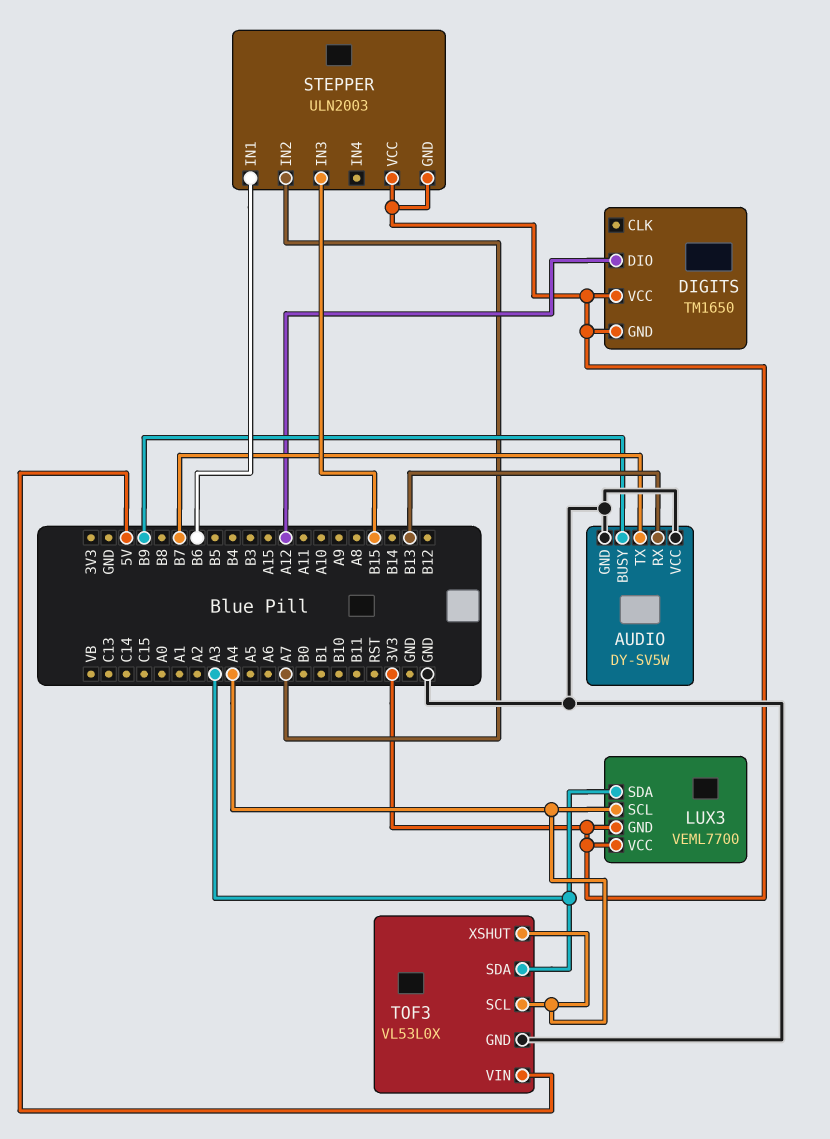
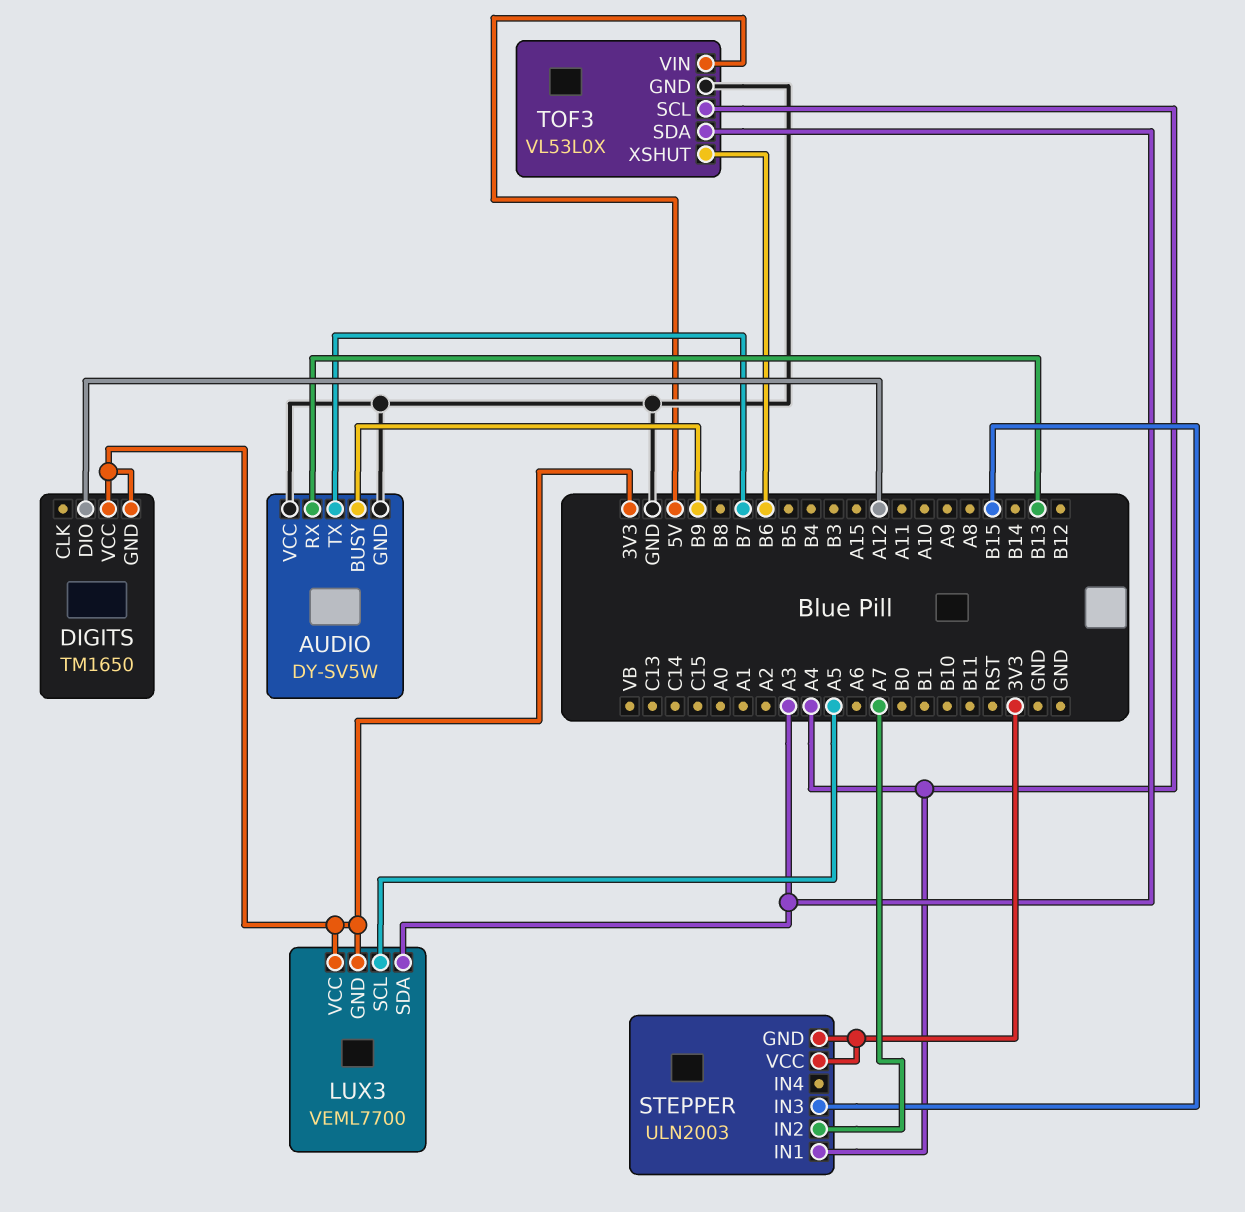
LUX3 pin SCL: A4 -> A5
STEPPER pin IN1: B6 -> A4
TOF3 pin XSHUT: A4 -> B6

